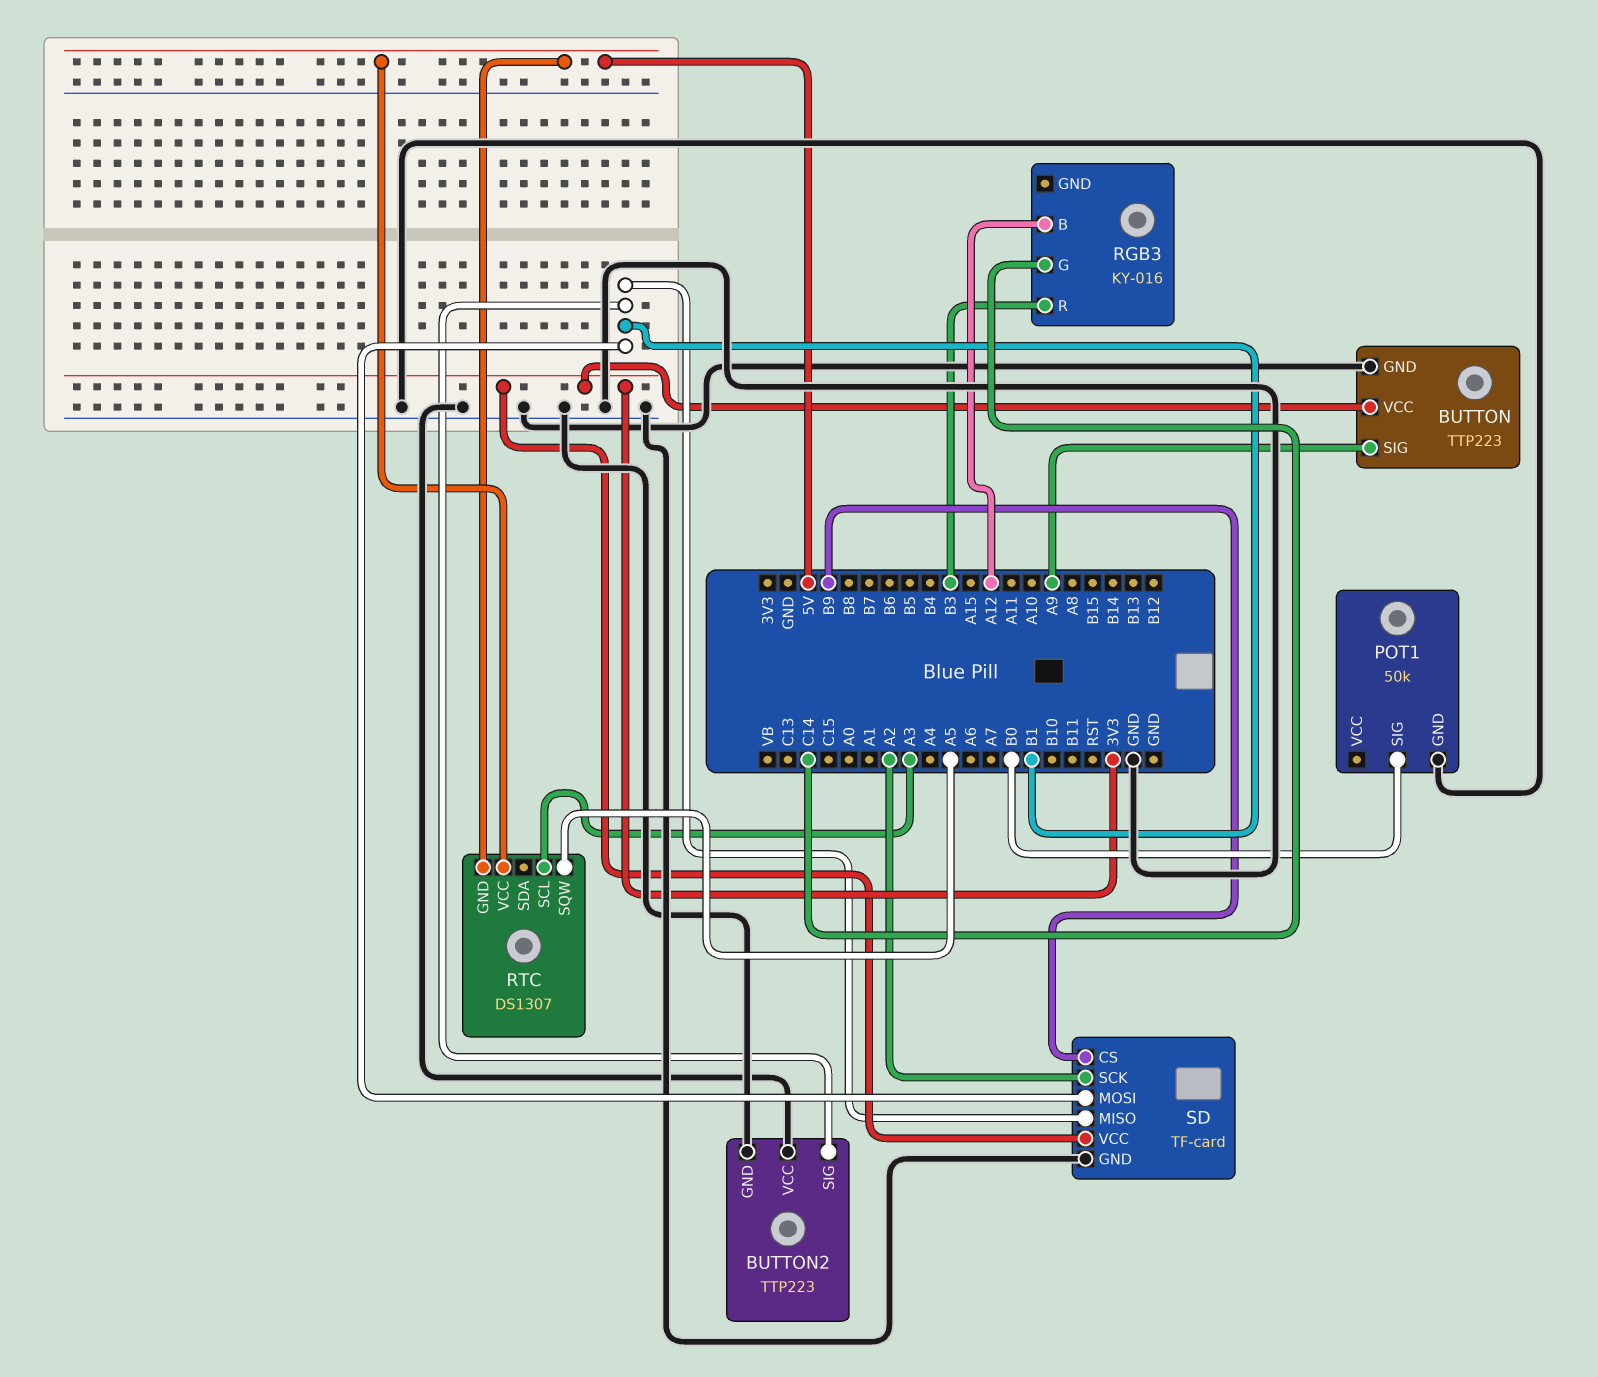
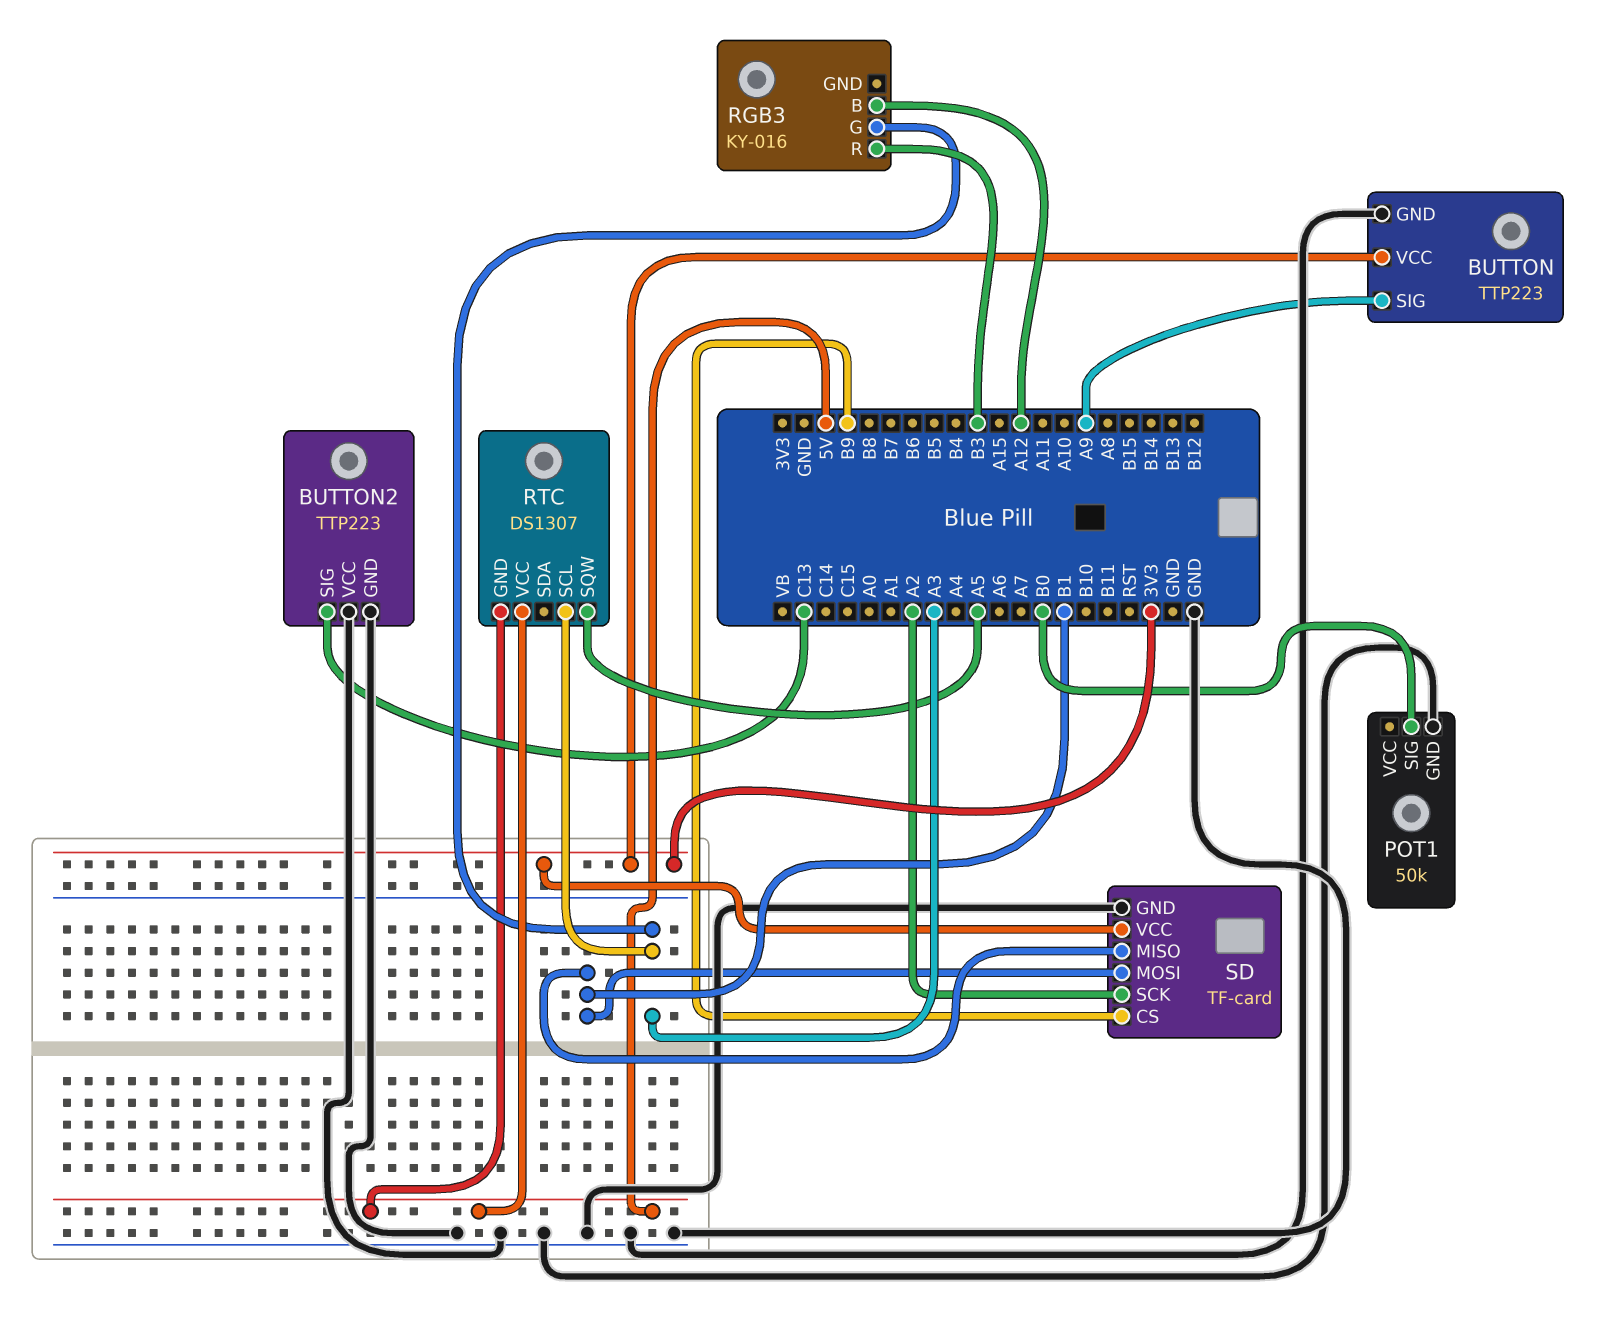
BUTTON2 pin SIG: B1 -> C13
RGB3 pin G: C14 -> A3

